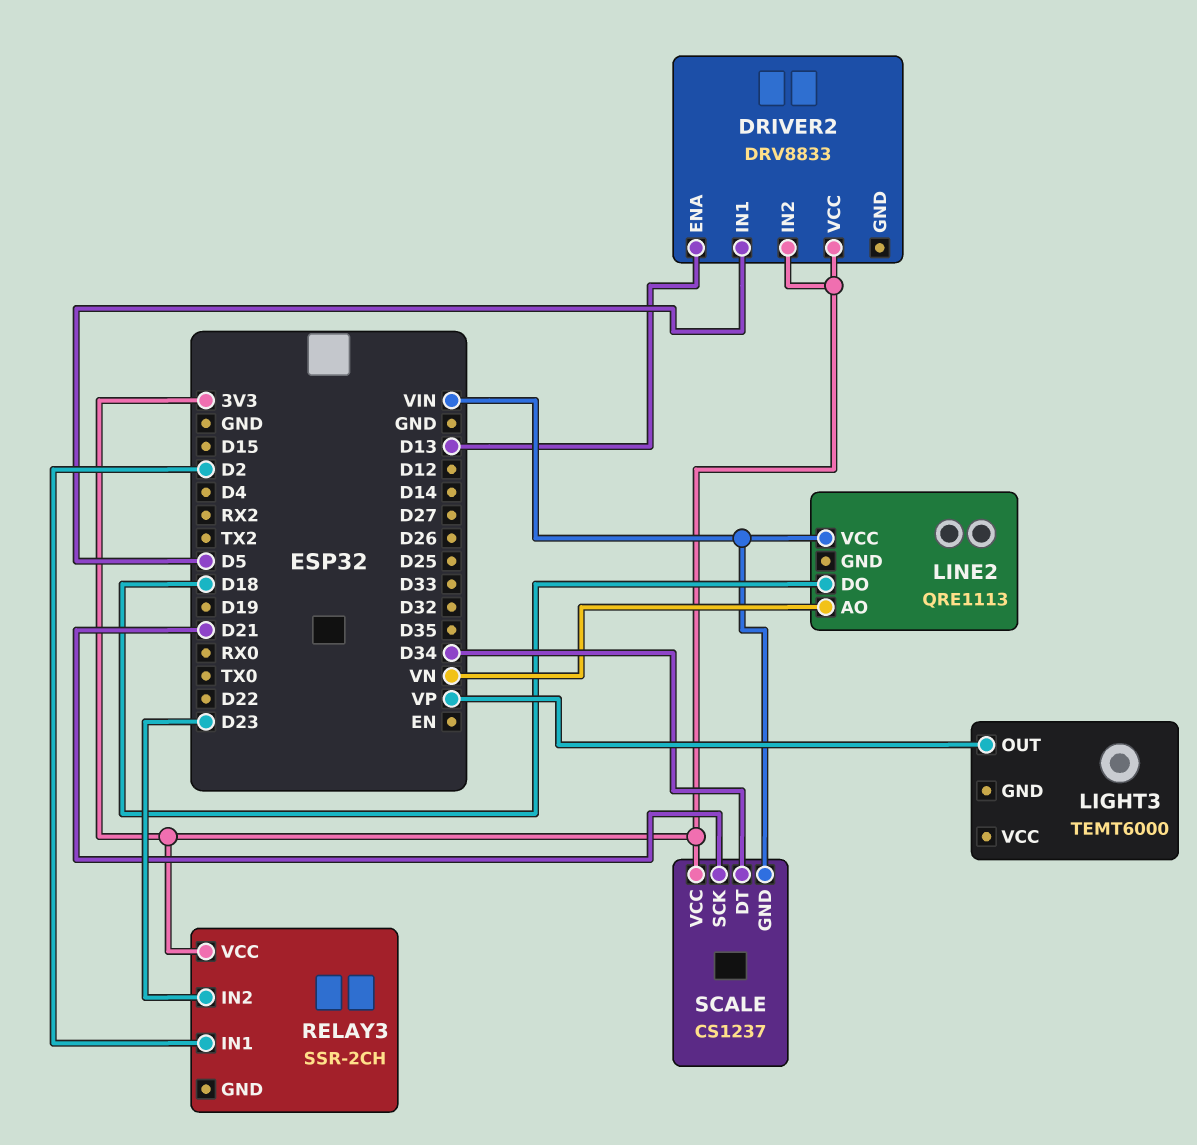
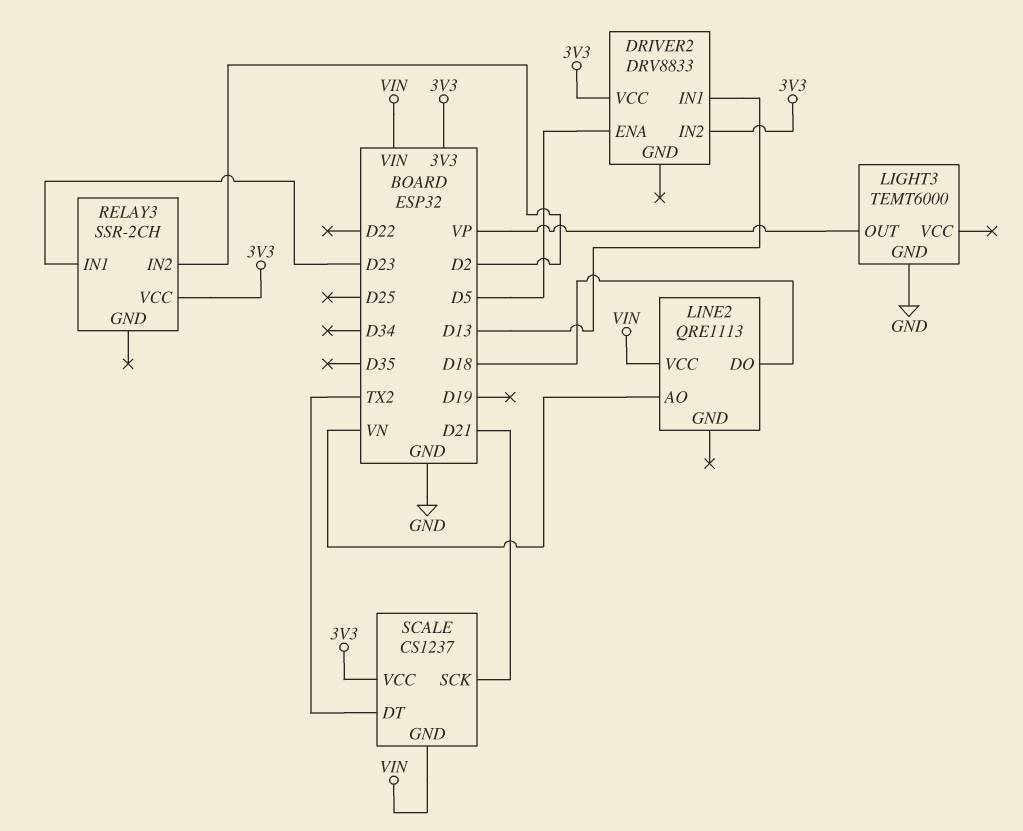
DRIVER2 pin ENA: D13 -> D5
DRIVER2 pin IN1: D5 -> D13
LIGHT3 pin GND: none -> GND
RELAY3 pin IN1: D2 -> D23
RELAY3 pin IN2: D23 -> D2
SCALE pin DT: D34 -> TX2

